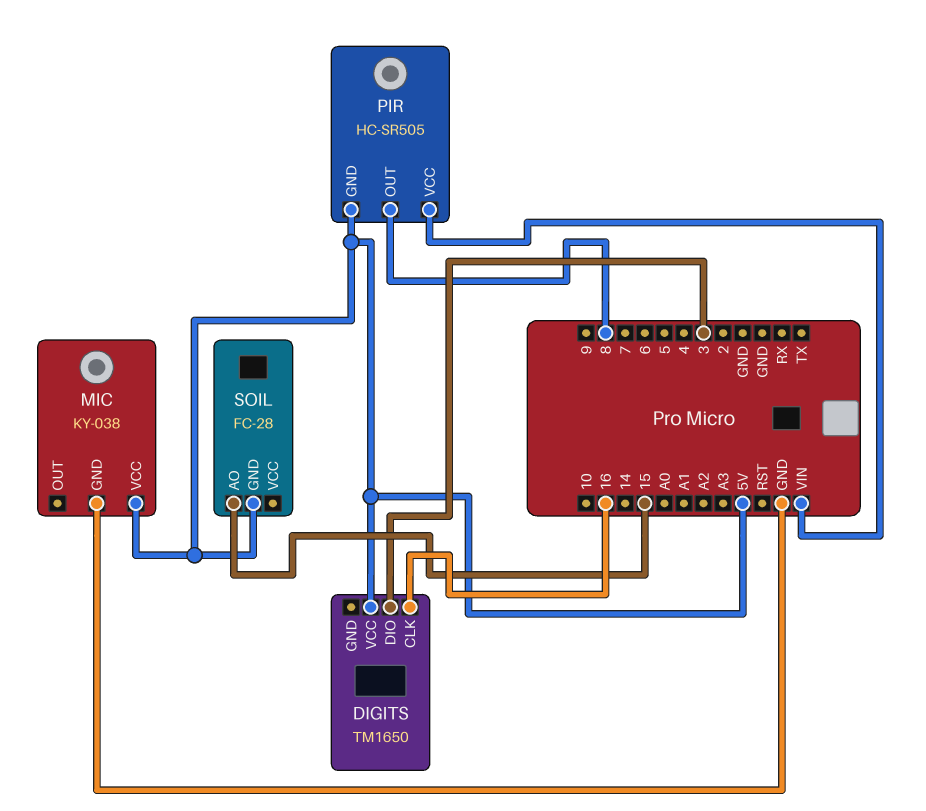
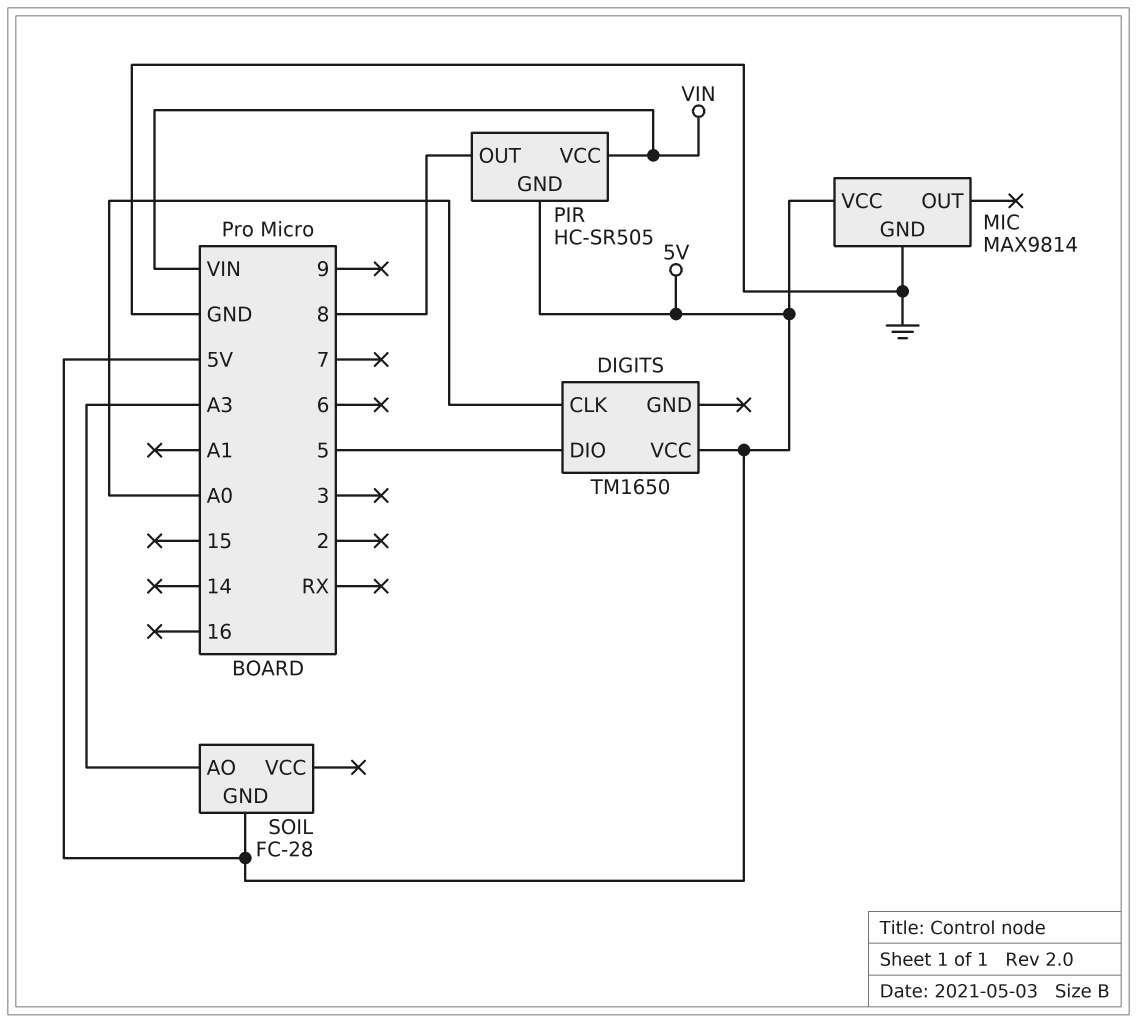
DIGITS pin CLK: 16 -> A0
DIGITS pin DIO: 3 -> 5
MIC: KY-038 -> MAX9814
SOIL pin AO: 15 -> A3

